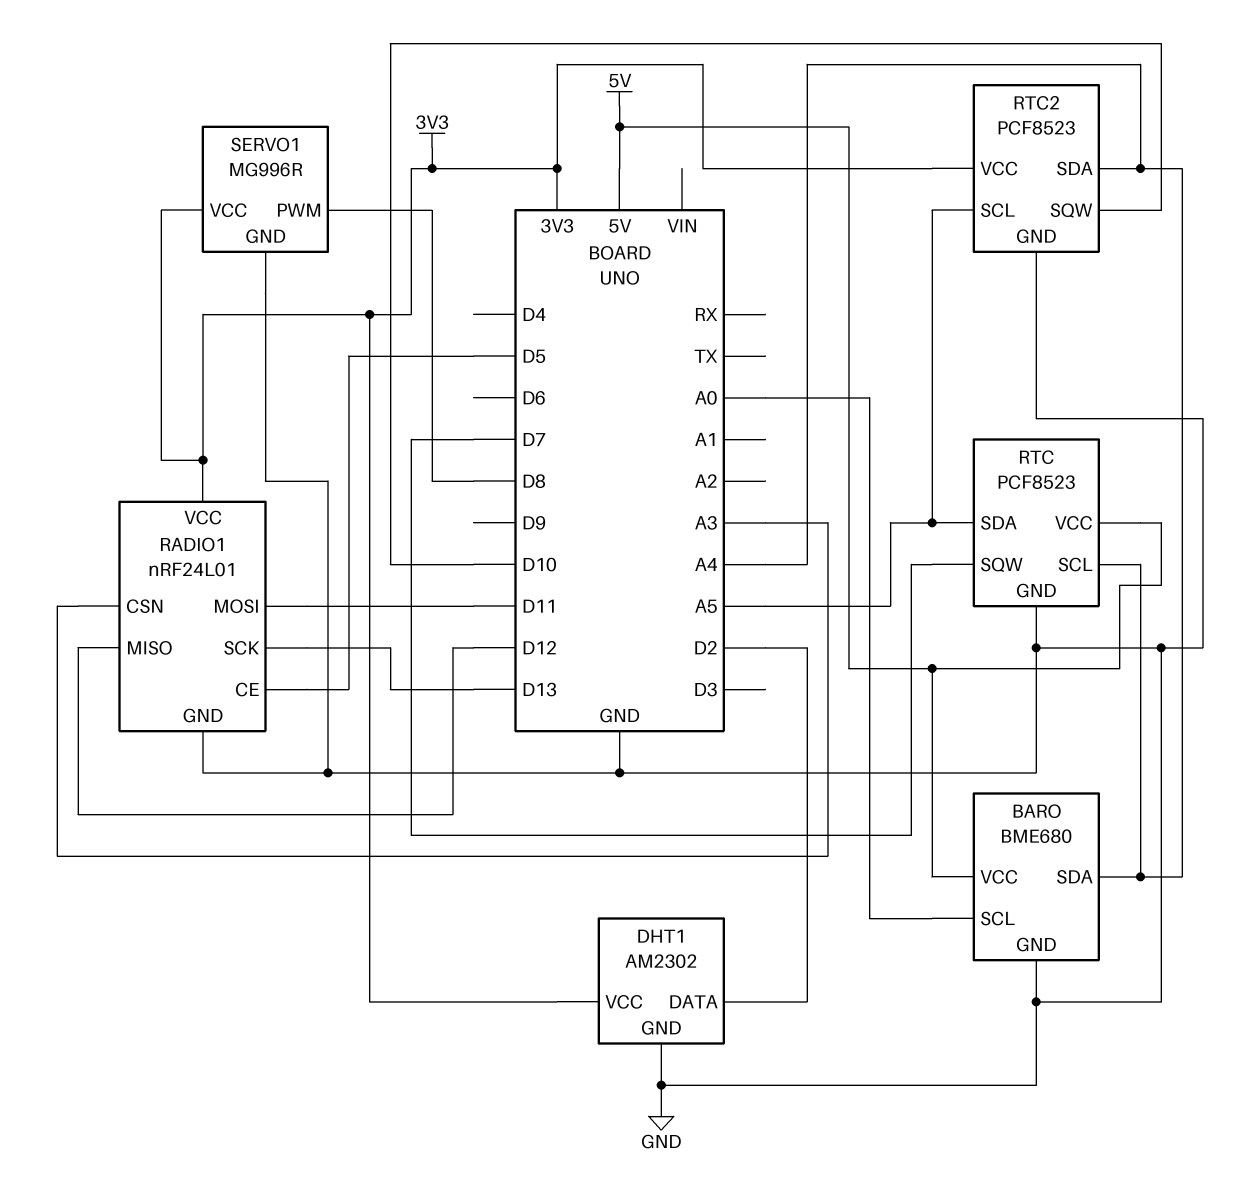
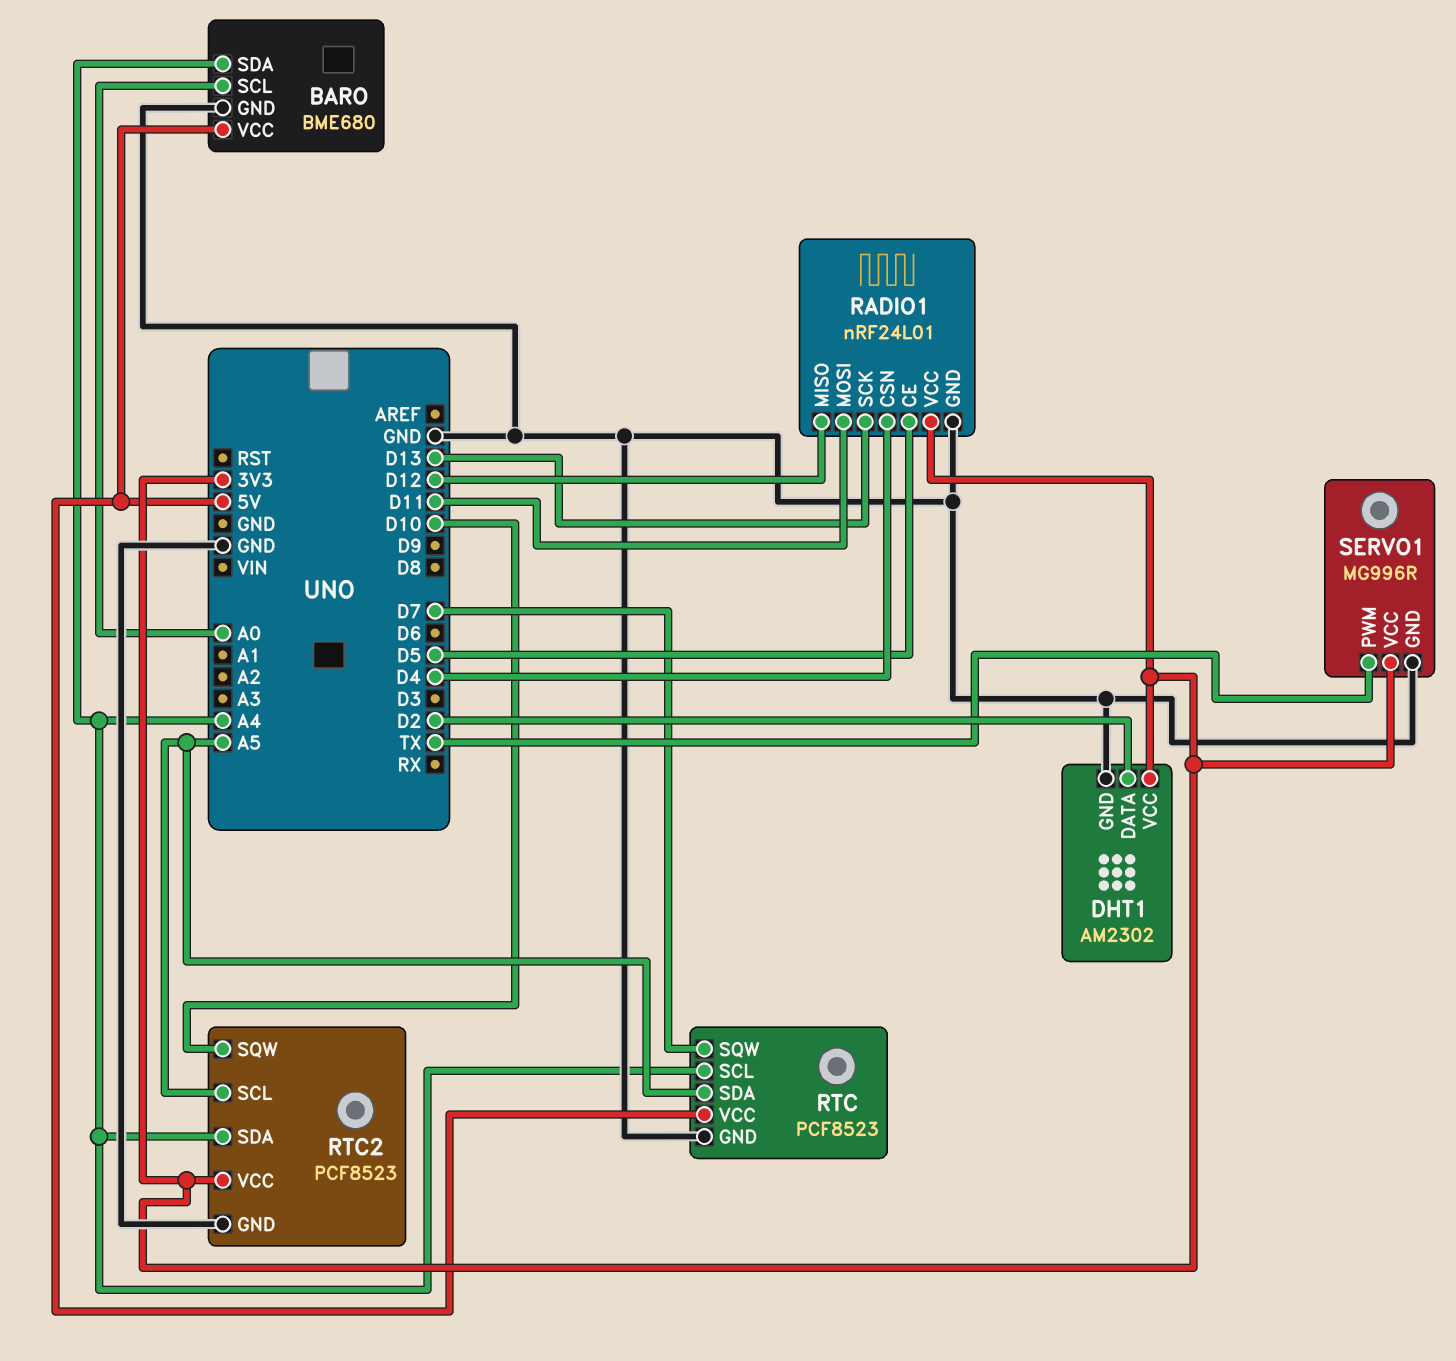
RADIO1 pin CSN: A3 -> D4
SERVO1 pin PWM: D8 -> TX

